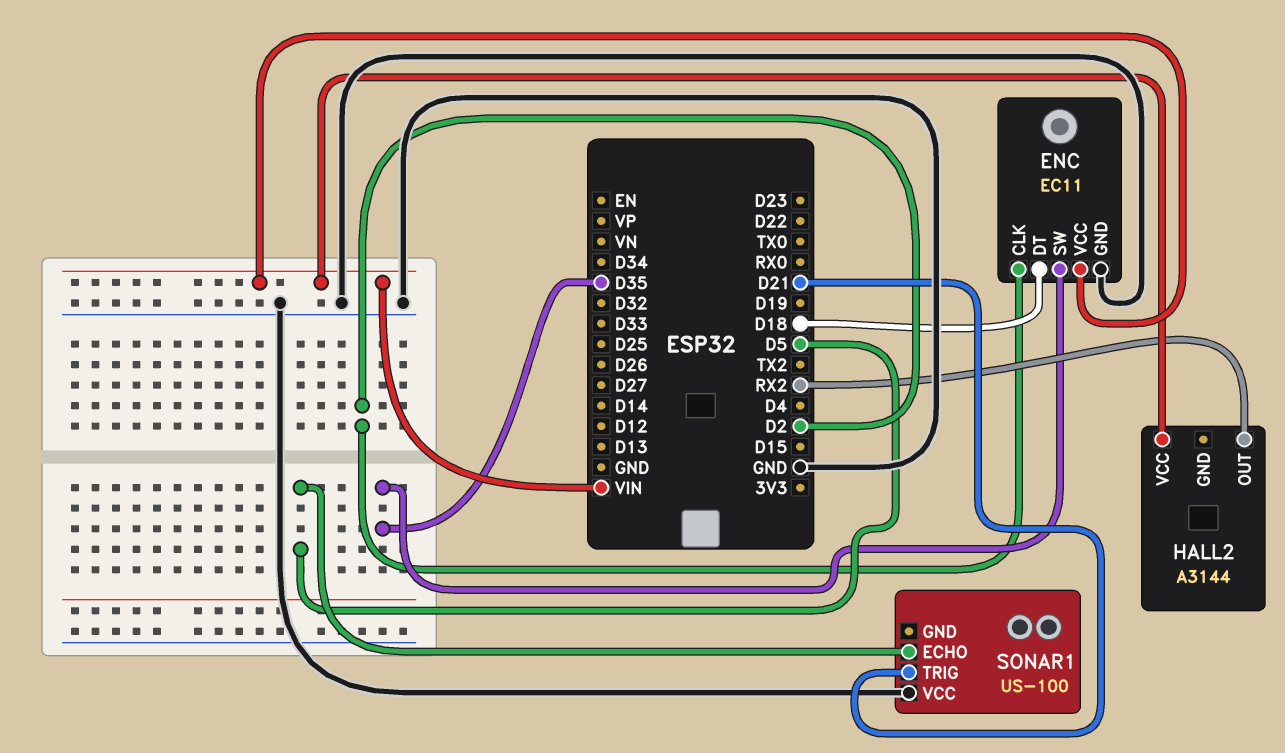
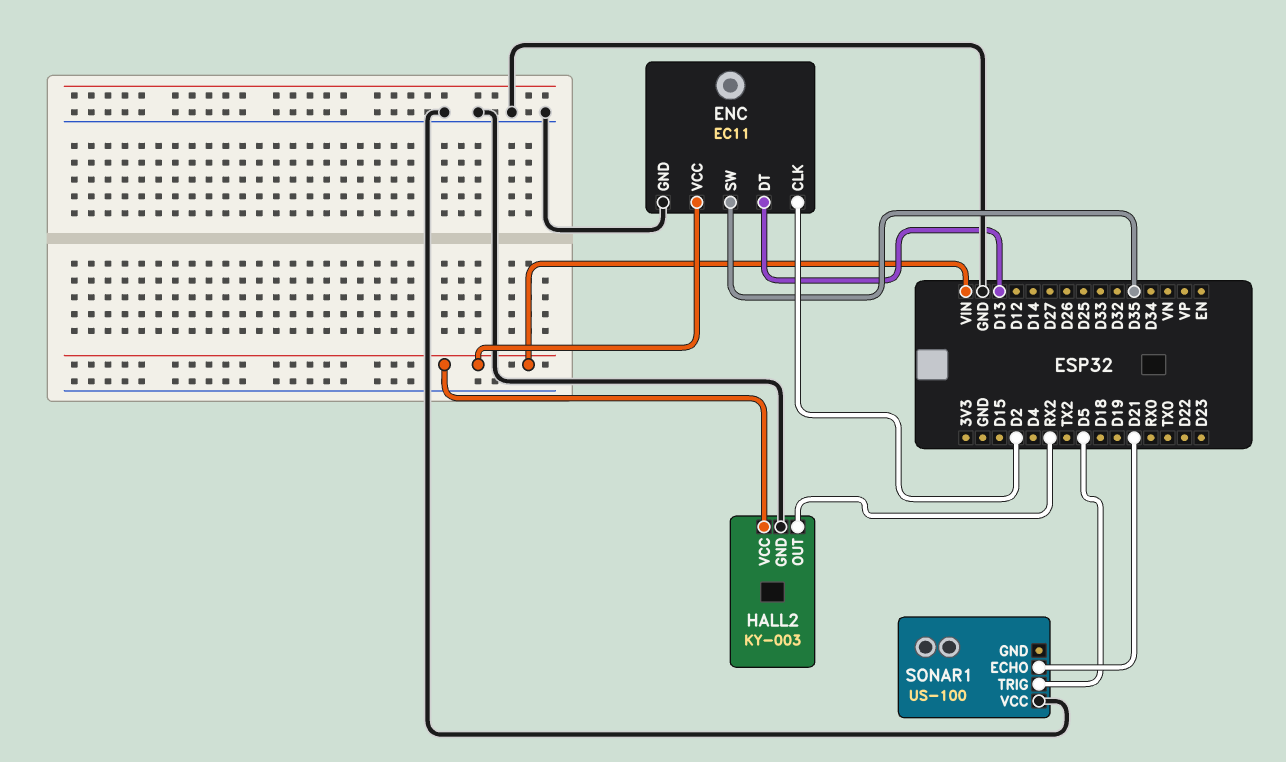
ENC pin DT: D18 -> D13
HALL2: A3144 -> KY-003
HALL2 pin GND: none -> GND
SONAR1 pin ECHO: D5 -> D21
SONAR1 pin TRIG: D21 -> D5

